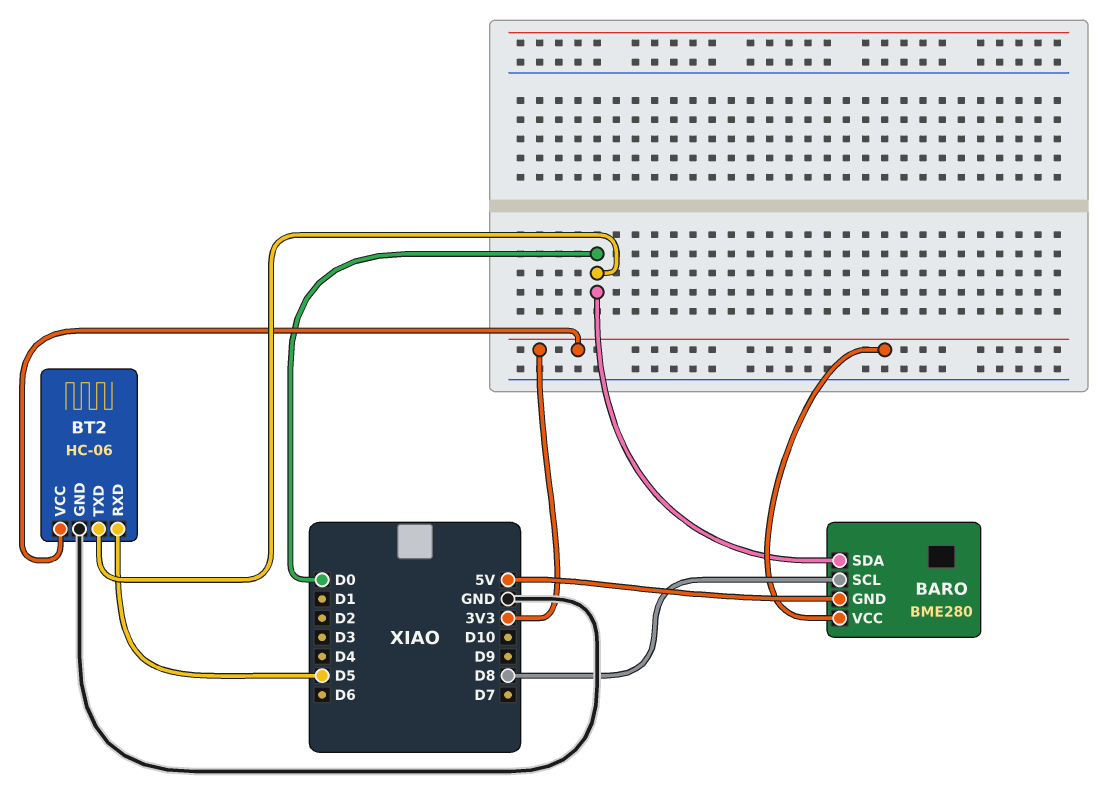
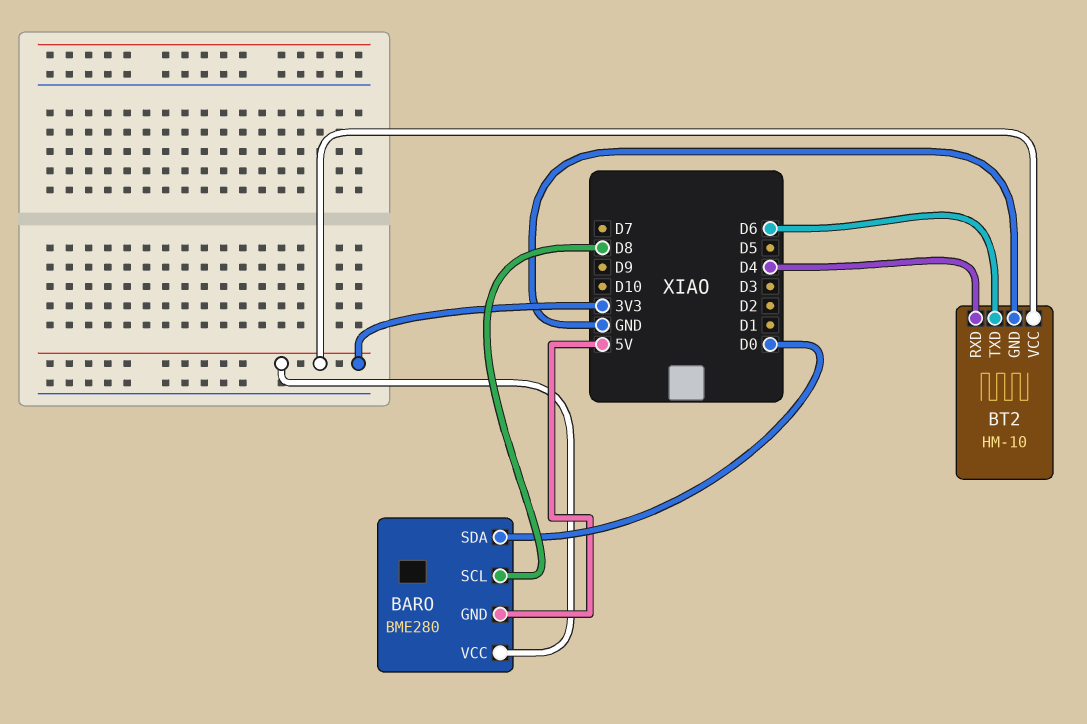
BT2: HC-06 -> HM-10
BT2 pin RXD: D5 -> D4
BT2 pin TXD: D0 -> D6

